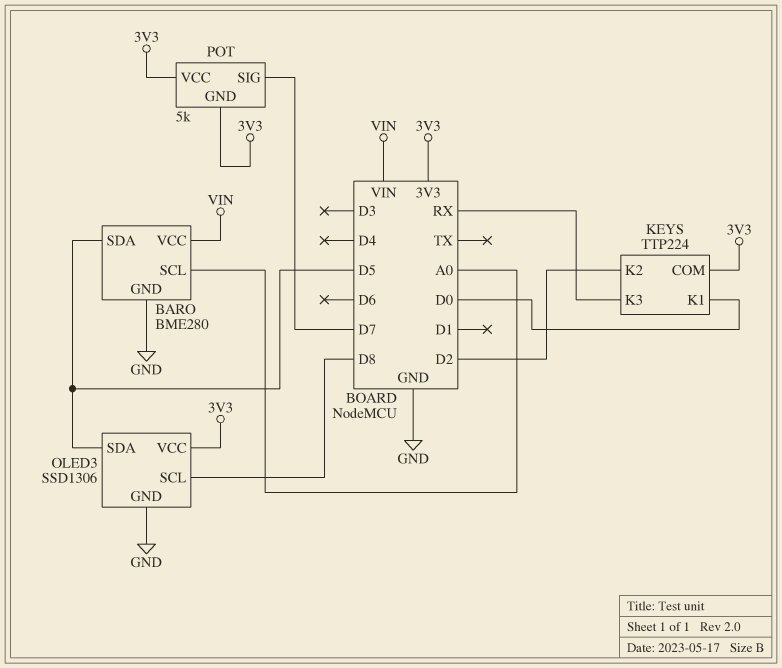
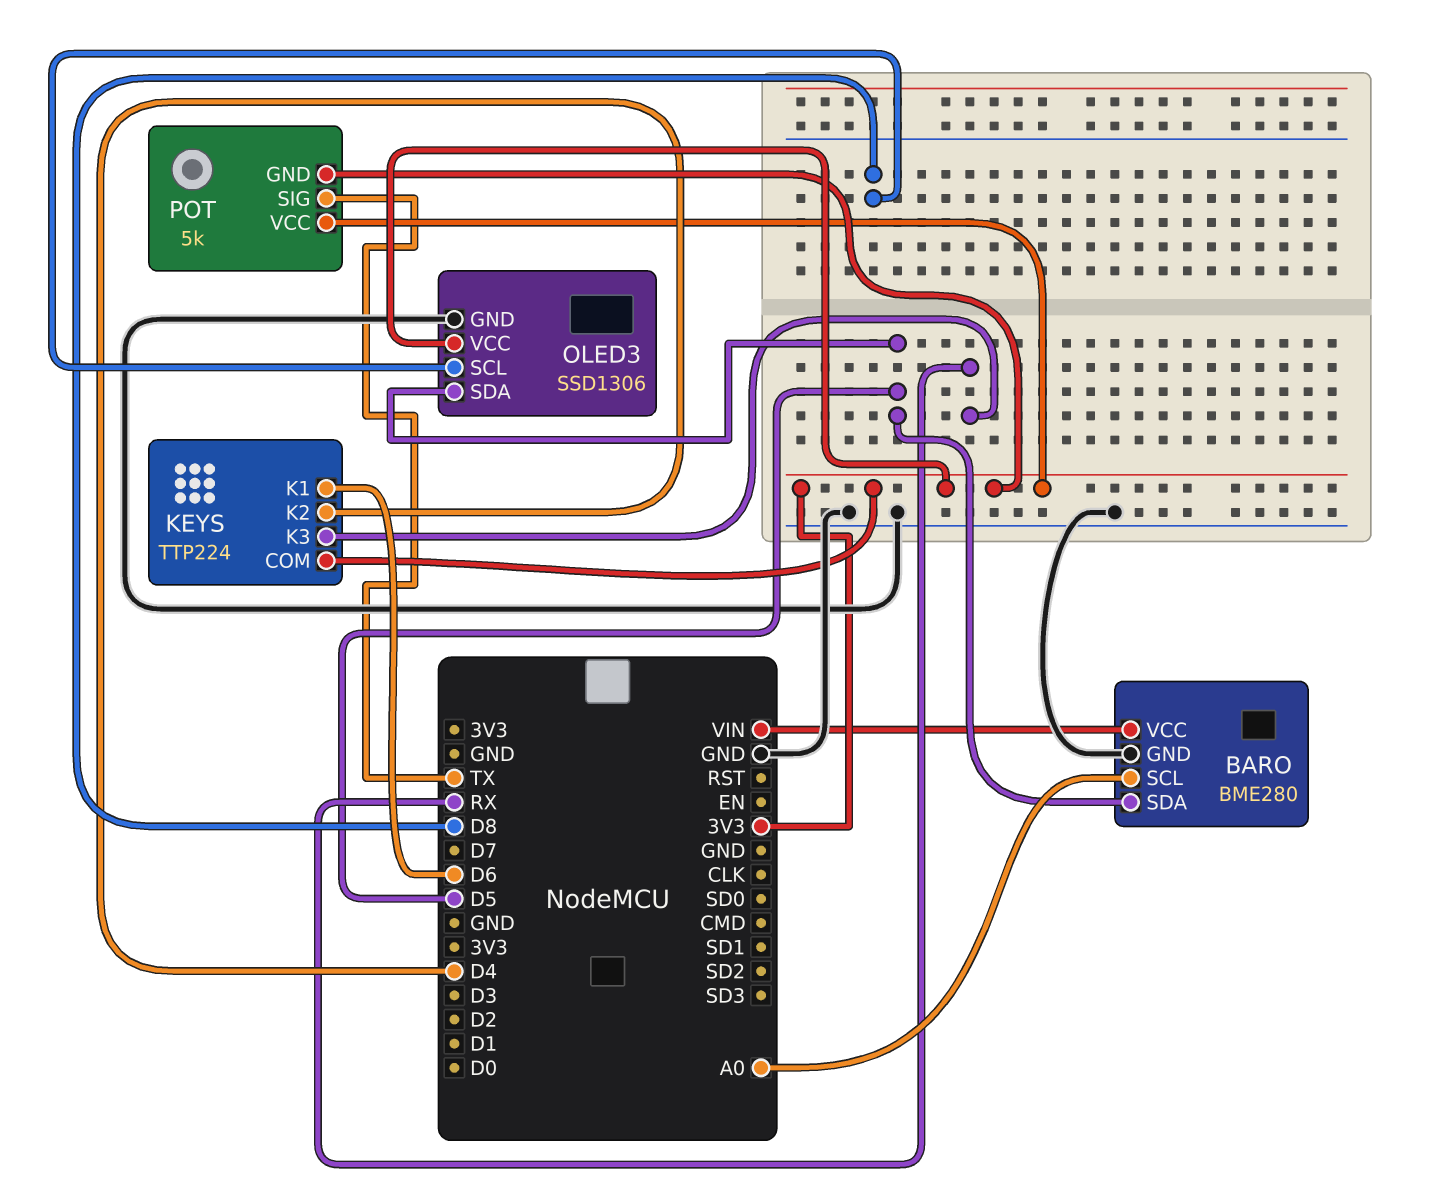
KEYS pin K1: D0 -> D6
KEYS pin K2: D2 -> D4
POT pin SIG: D7 -> TX

